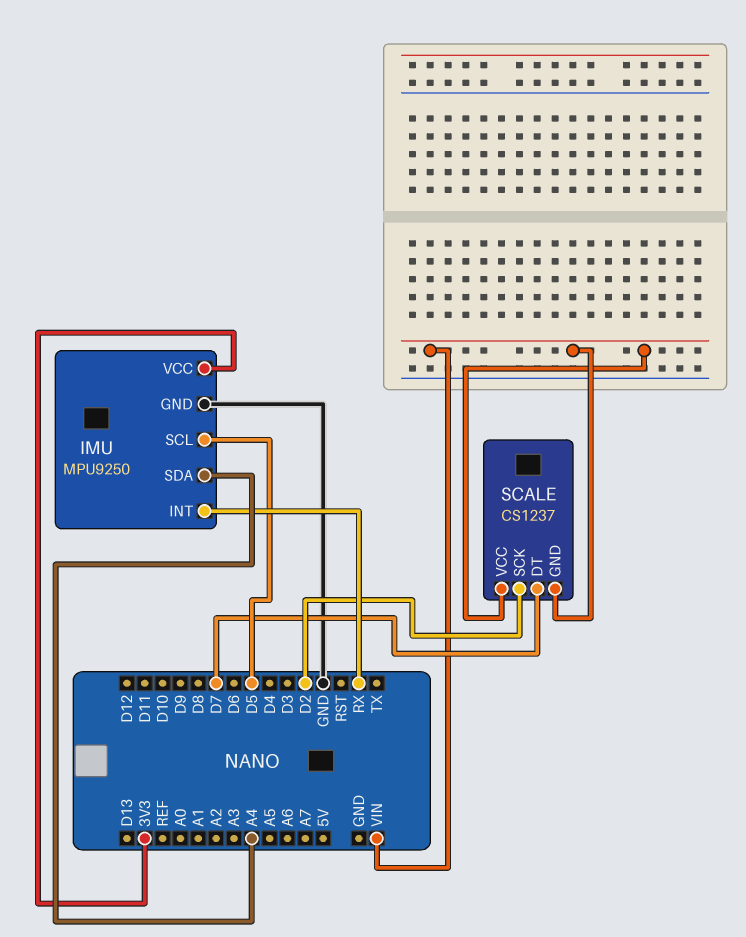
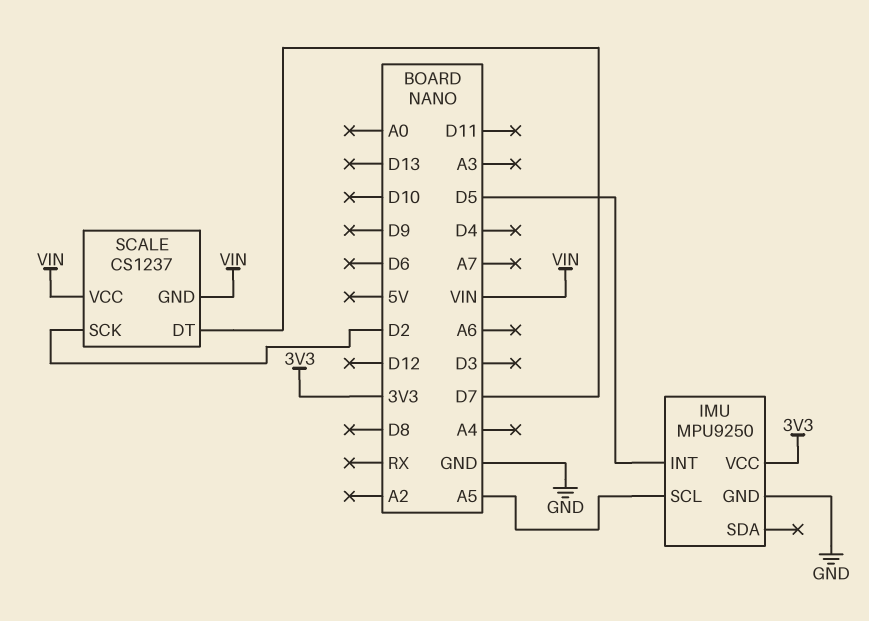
IMU pin INT: RX -> D5
IMU pin SCL: D5 -> A5
IMU pin SDA: A4 -> none

